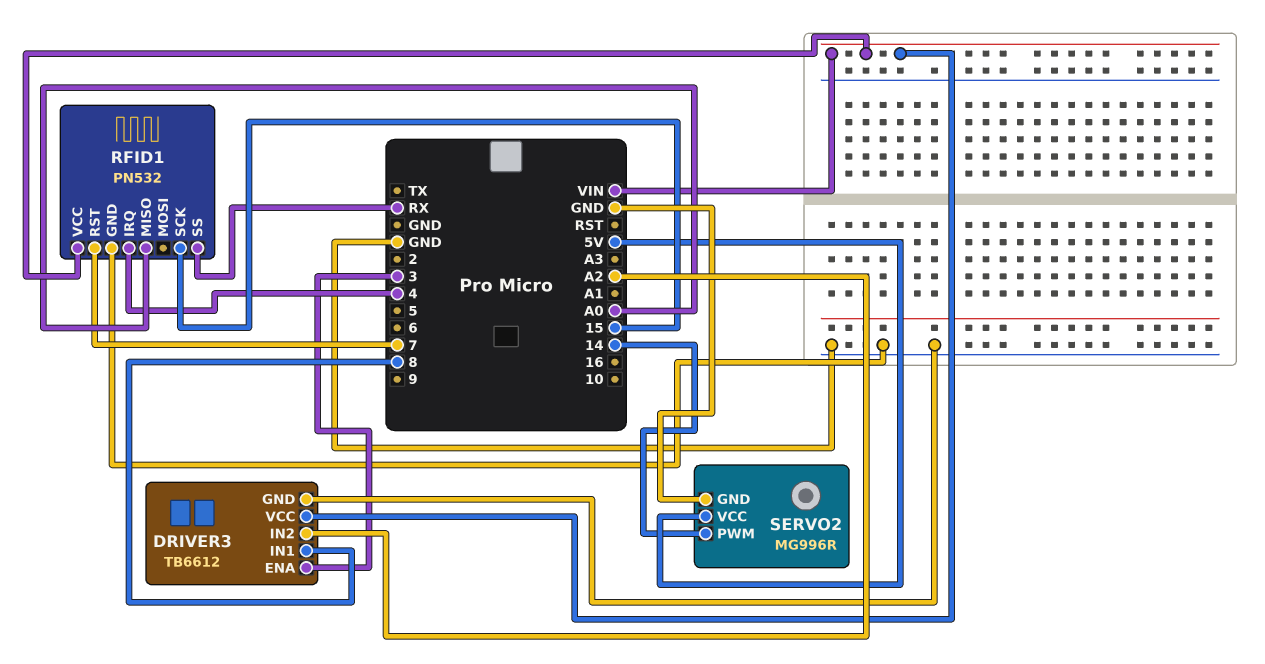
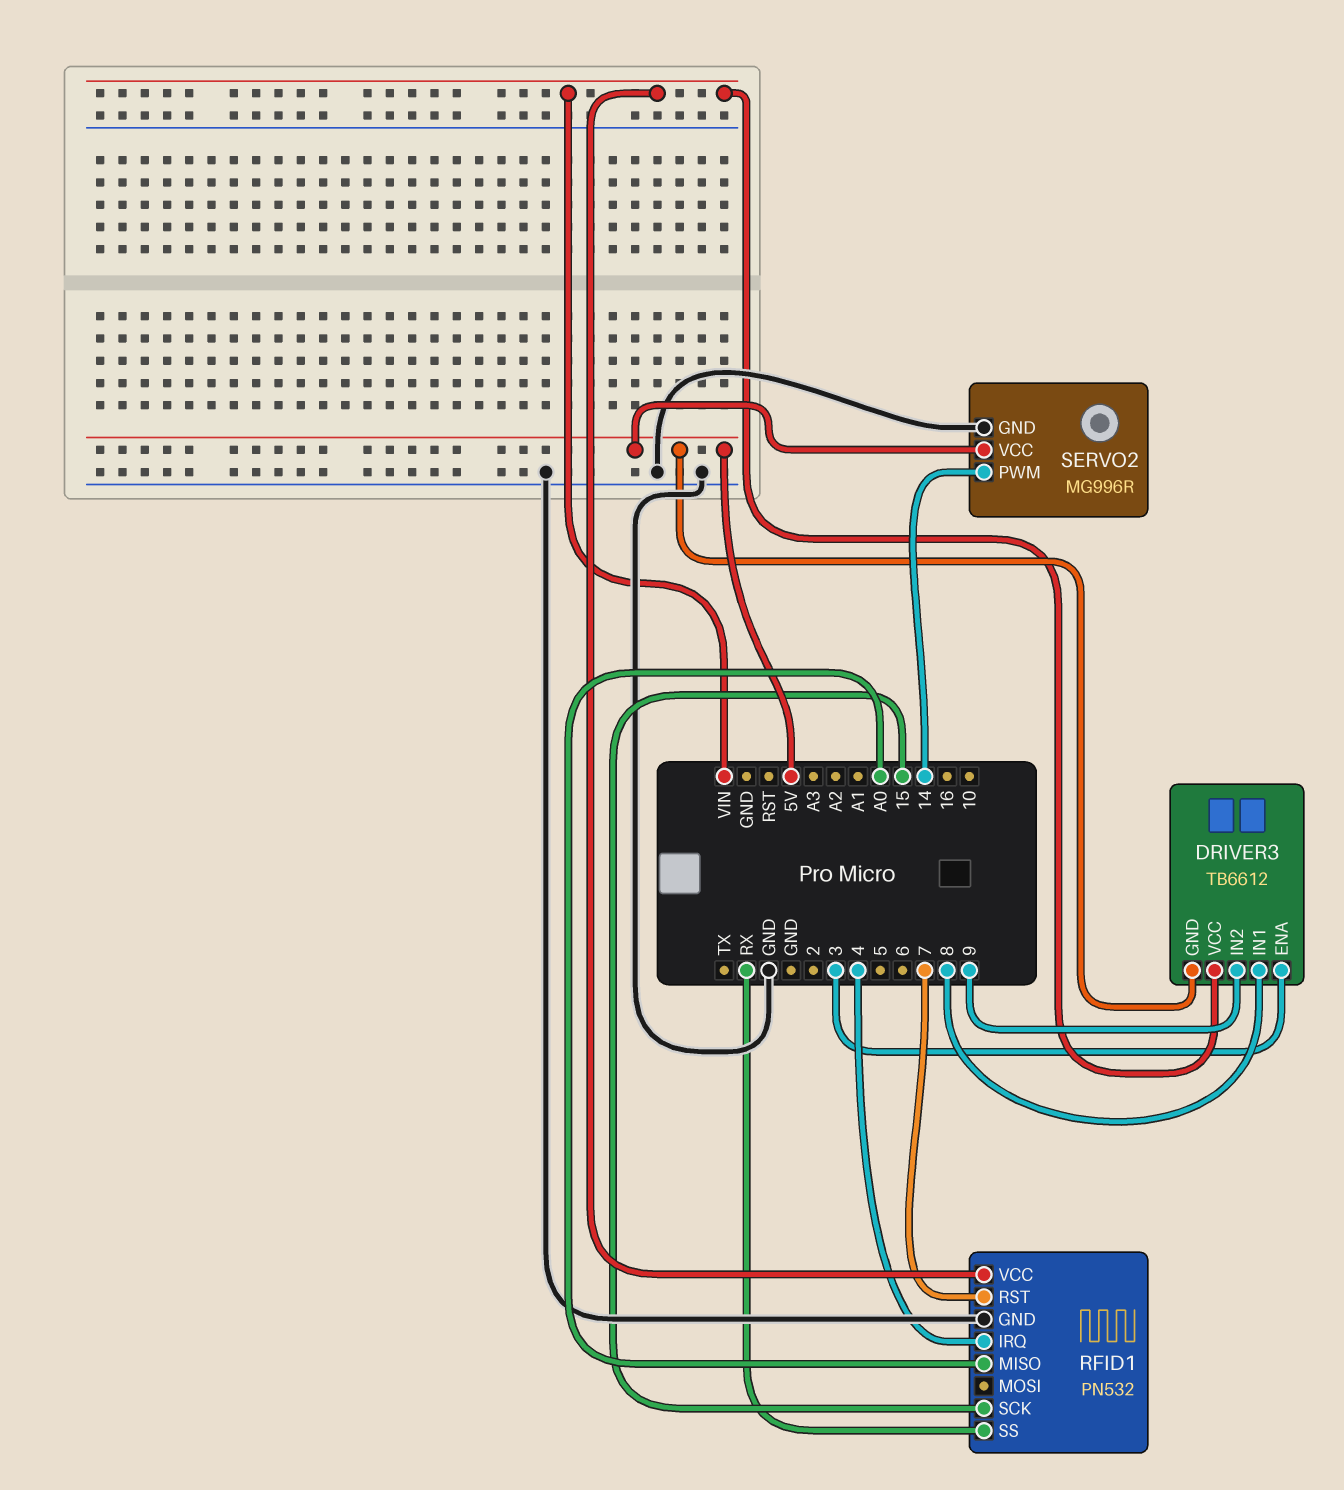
DRIVER3 pin GND: GND -> 5V
DRIVER3 pin IN2: A2 -> 9

